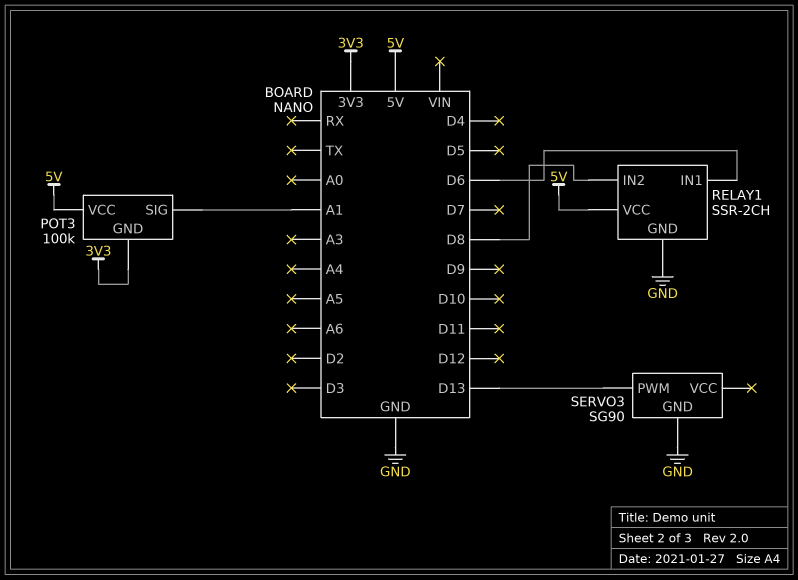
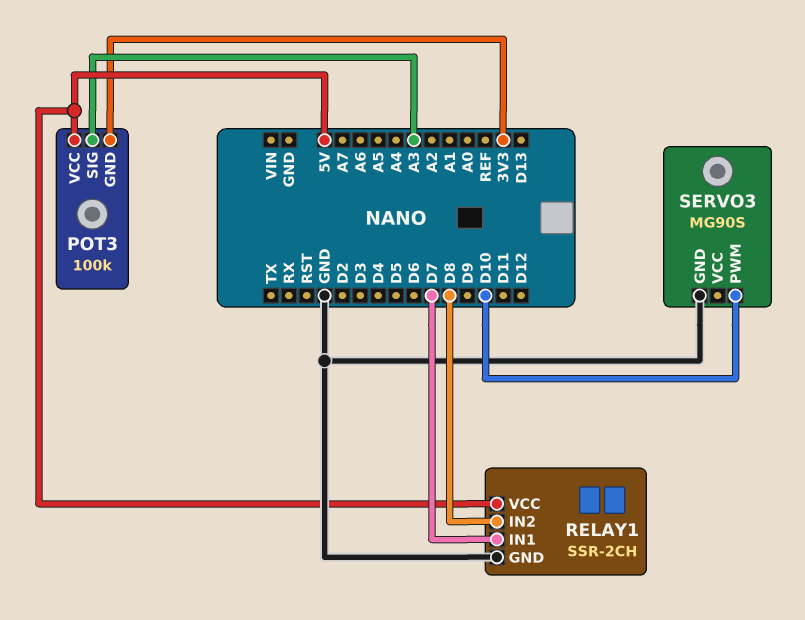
POT3 pin SIG: A1 -> A3
RELAY1 pin IN1: D6 -> D7
SERVO3: SG90 -> MG90S
SERVO3 pin PWM: D13 -> D10

